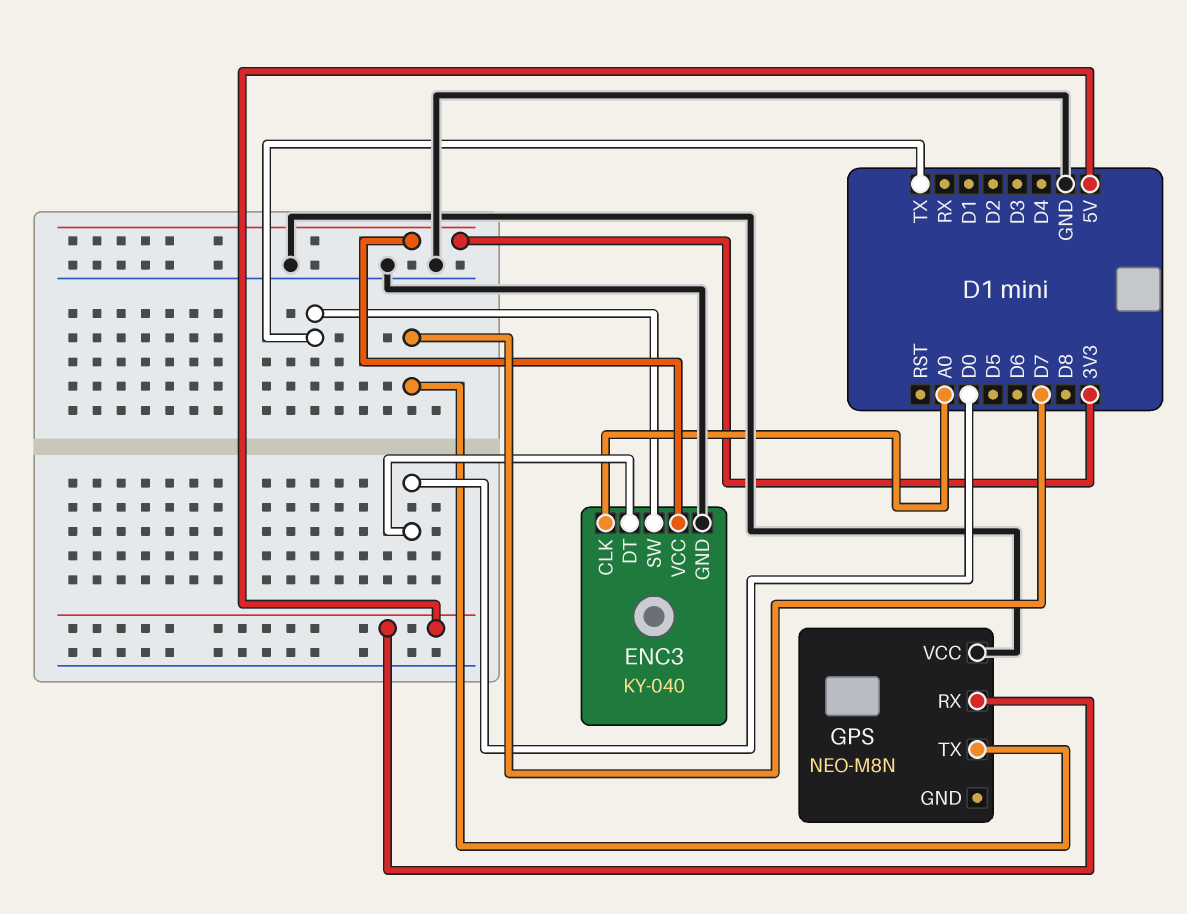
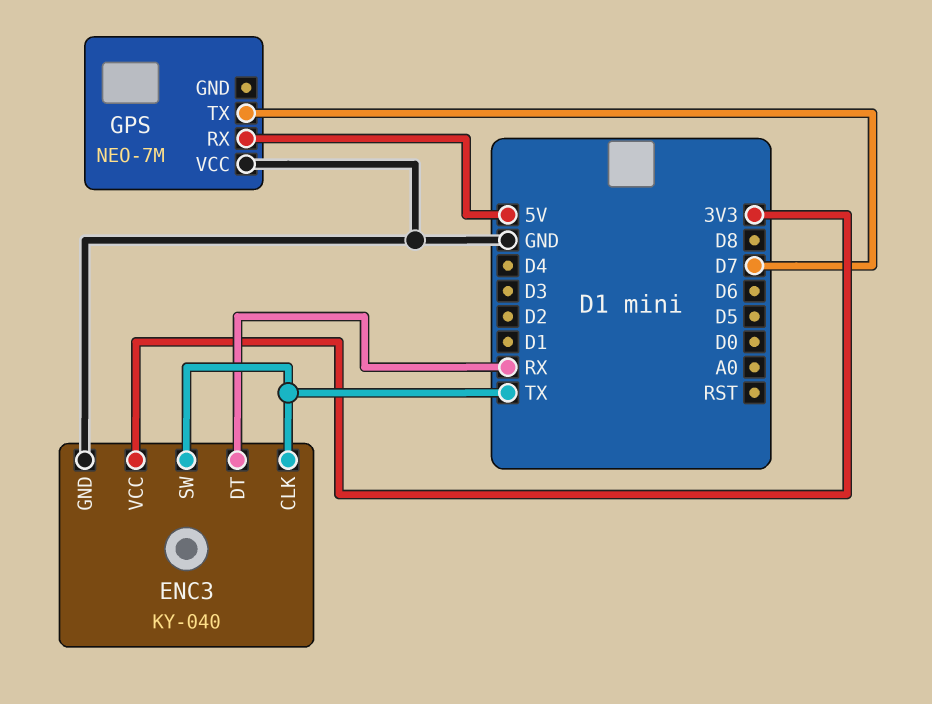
ENC3 pin CLK: A0 -> TX
ENC3 pin DT: D0 -> RX
GPS: NEO-M8N -> NEO-7M

